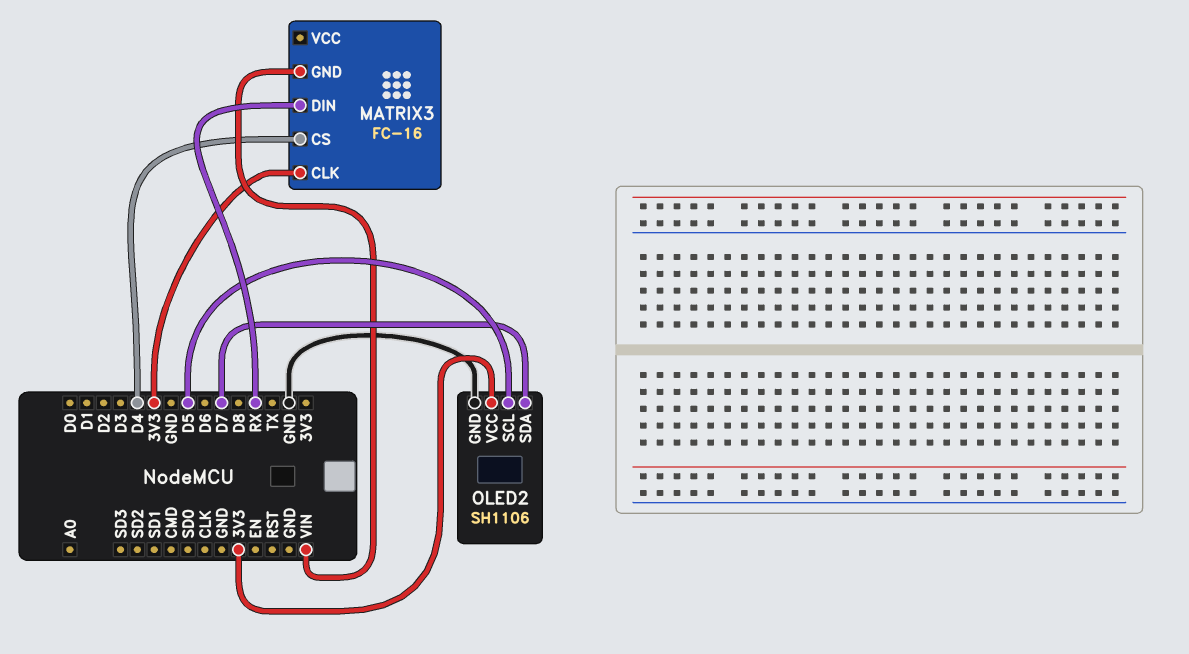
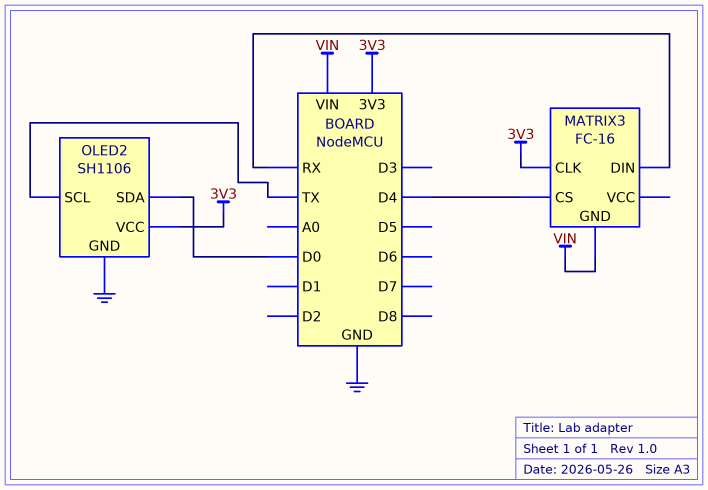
OLED2 pin SCL: D5 -> TX
OLED2 pin SDA: D7 -> D0

